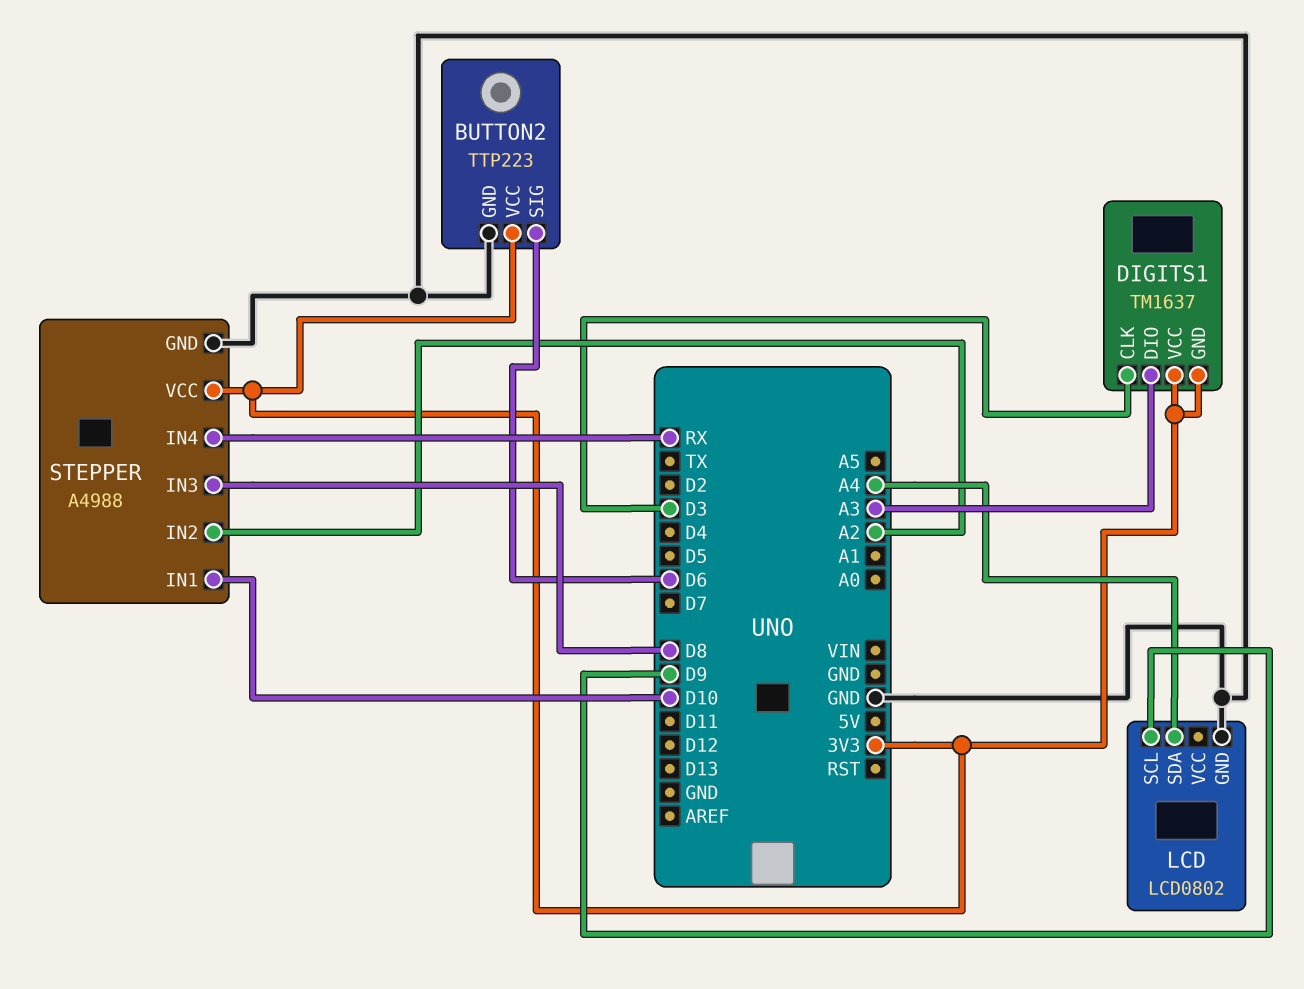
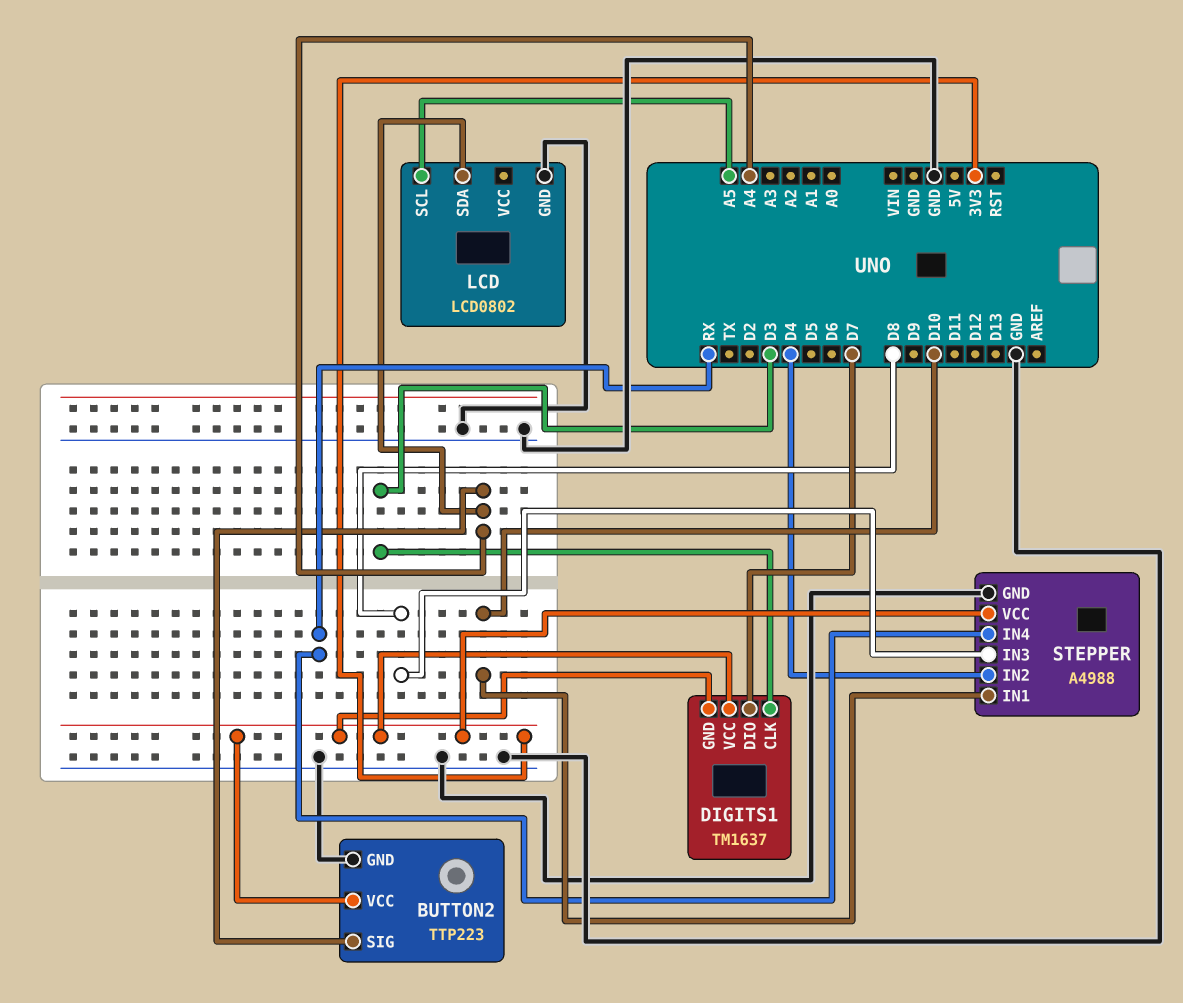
BUTTON2 pin SIG: D6 -> A4
DIGITS1 pin DIO: A3 -> D7
LCD pin SCL: D9 -> A5
STEPPER pin IN2: A2 -> D4

